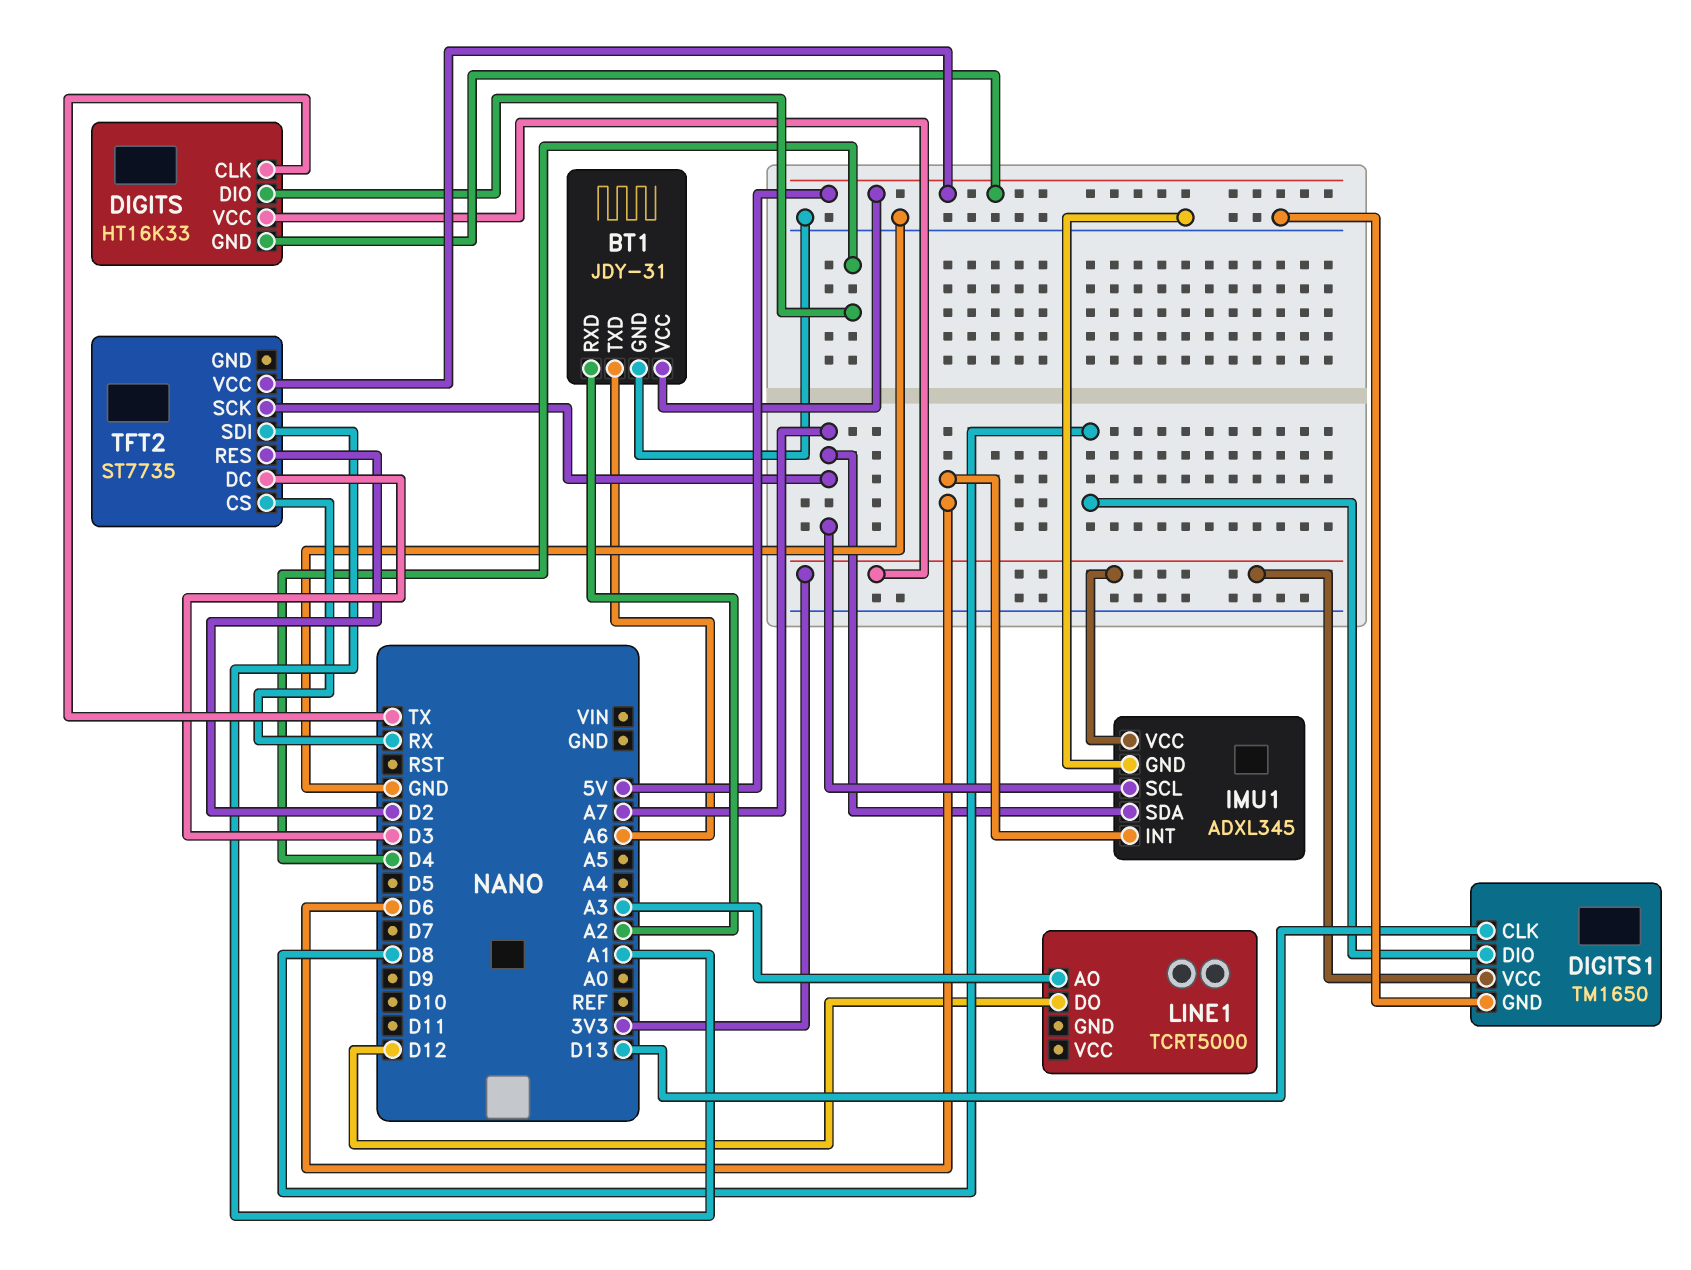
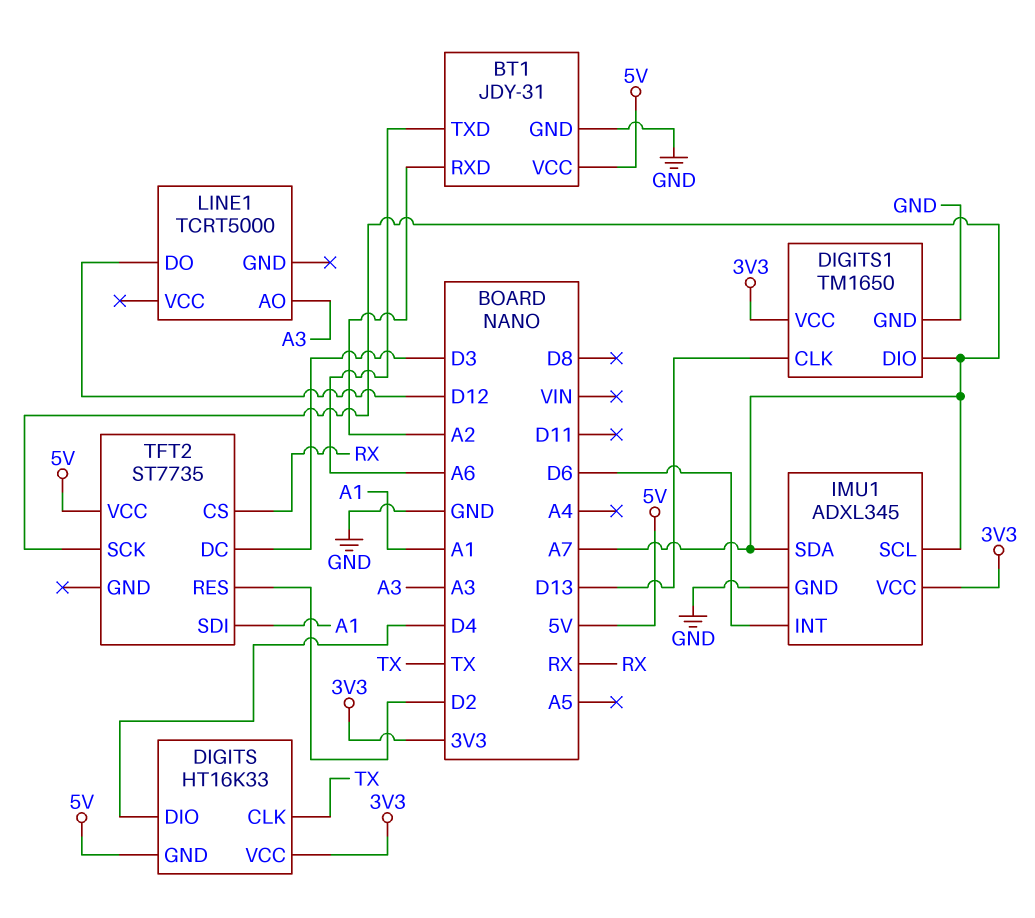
DIGITS1 pin DIO: D8 -> A7

